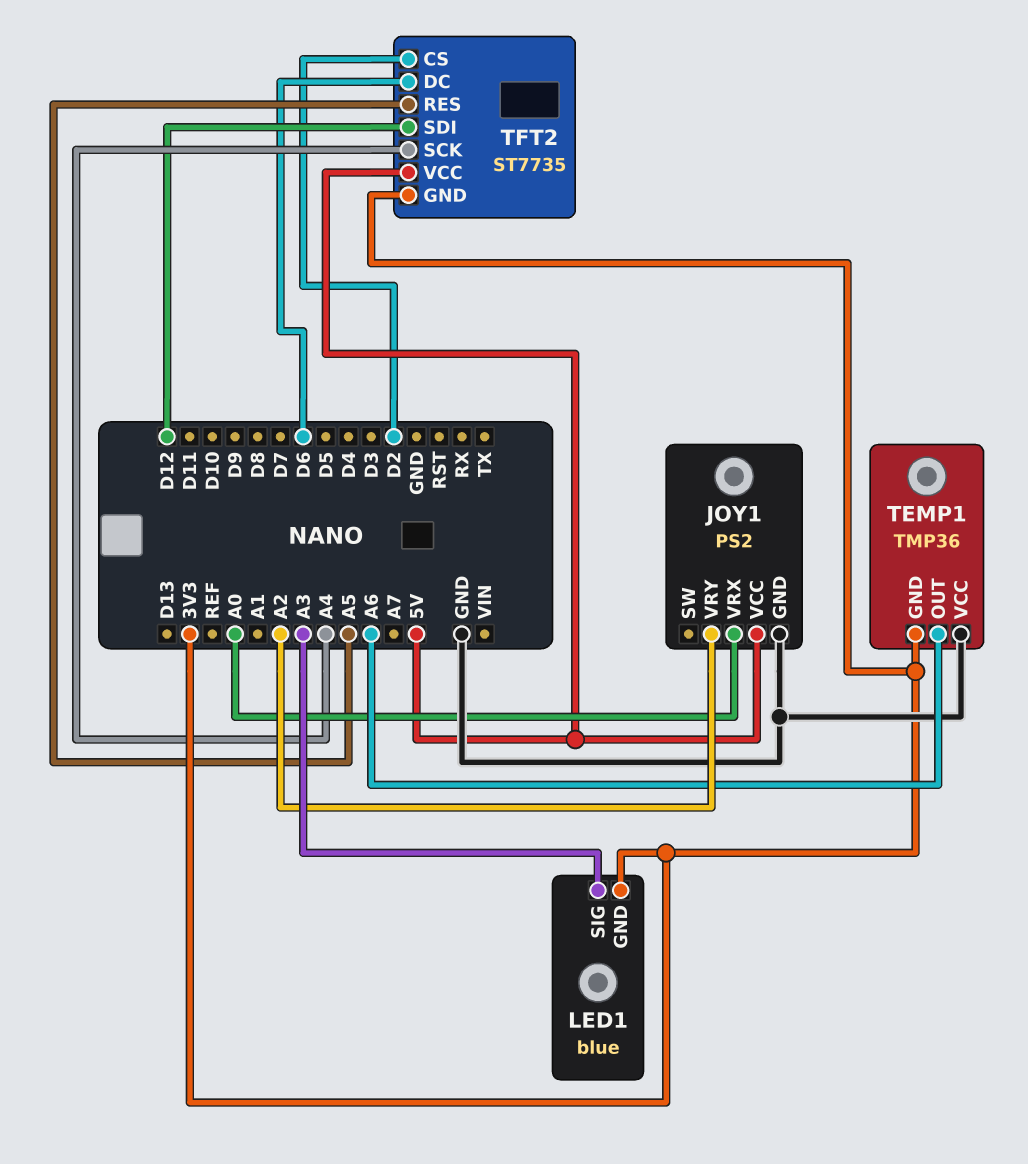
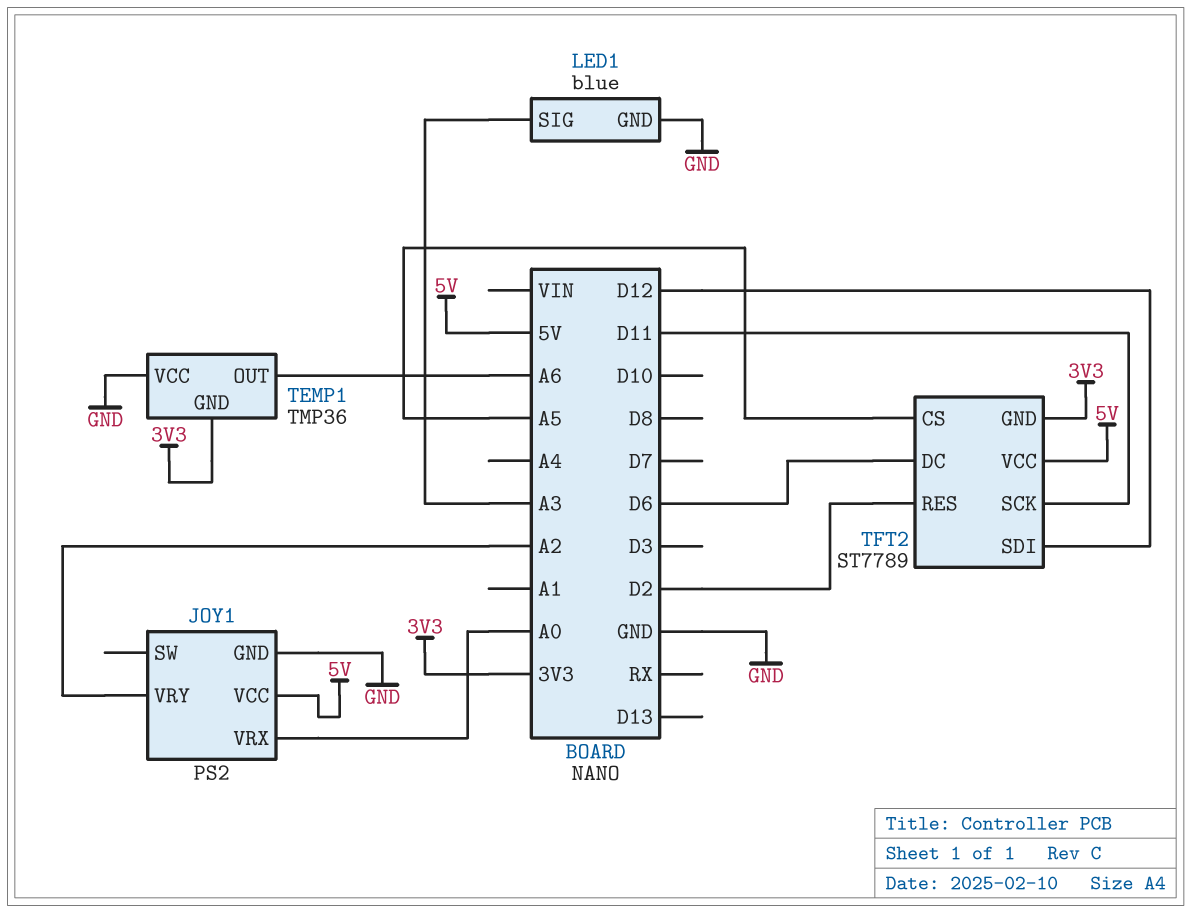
LED1 pin GND: 3V3 -> GND
TFT2: ST7735 -> ST7789
TFT2 pin CS: D2 -> A5
TFT2 pin RES: A5 -> D2
TFT2 pin SCK: A4 -> D11

